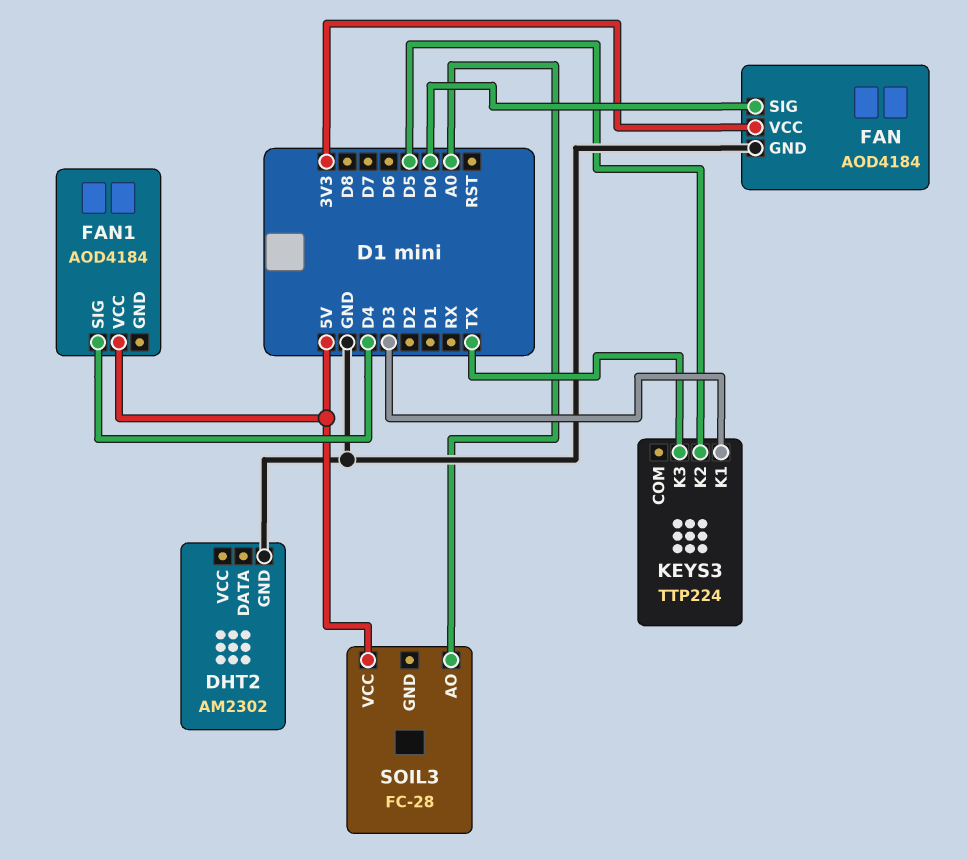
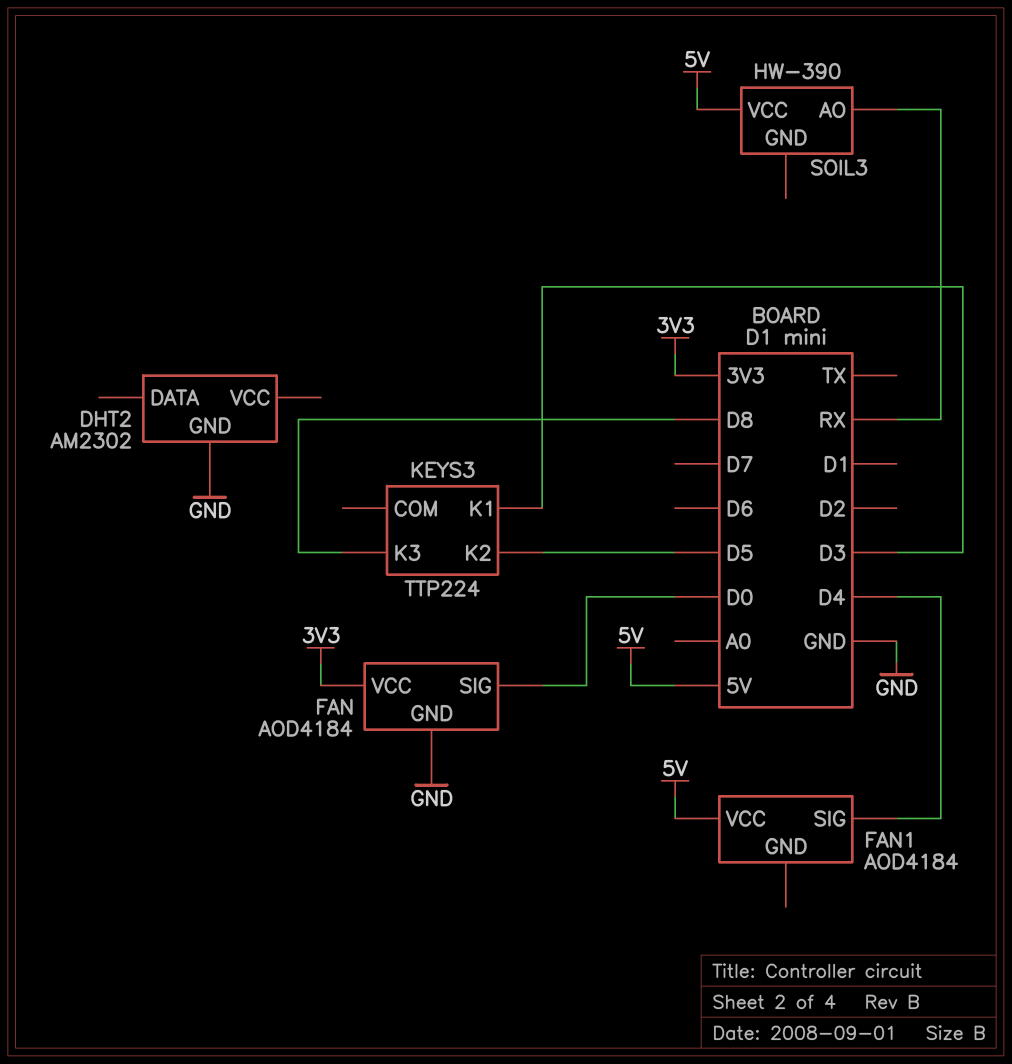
KEYS3 pin K3: TX -> D8
SOIL3: FC-28 -> HW-390
SOIL3 pin AO: A0 -> RX

